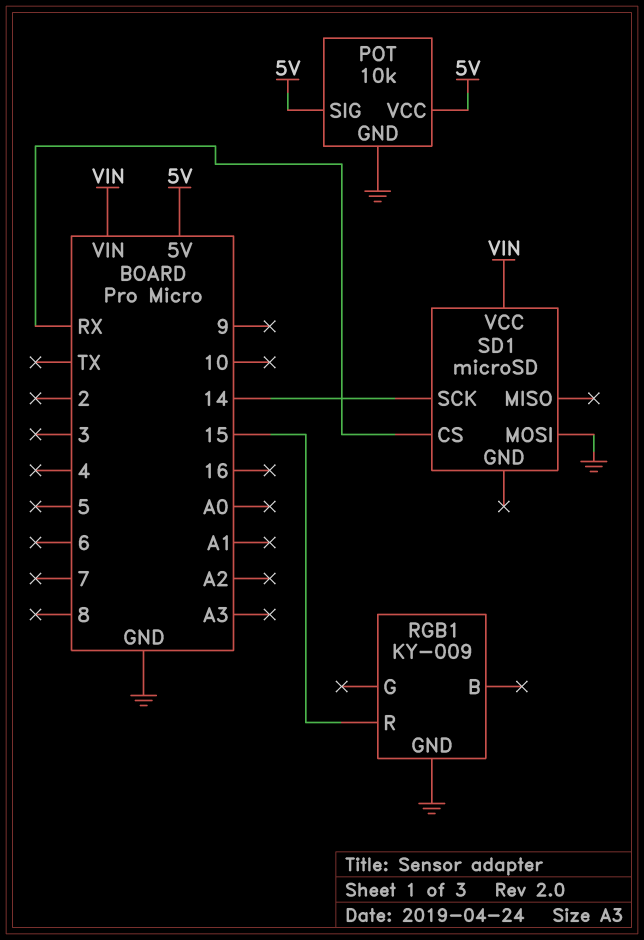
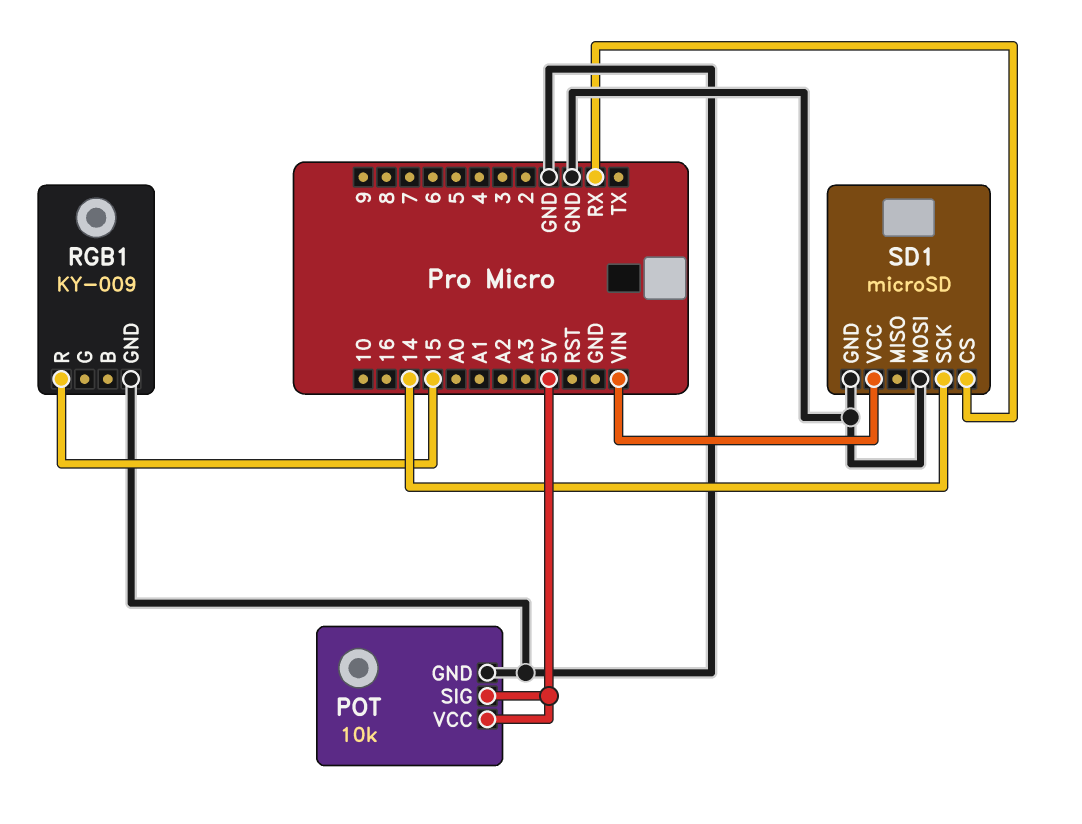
SD1 pin GND: none -> GND

